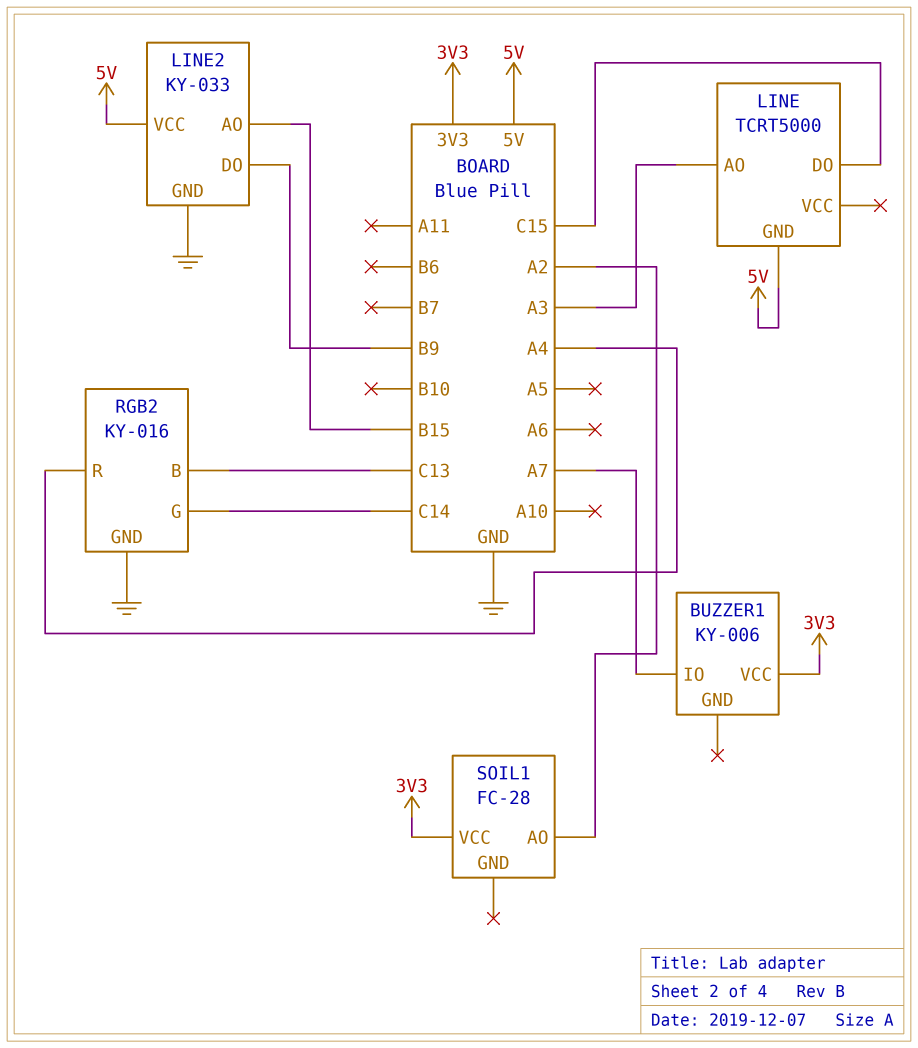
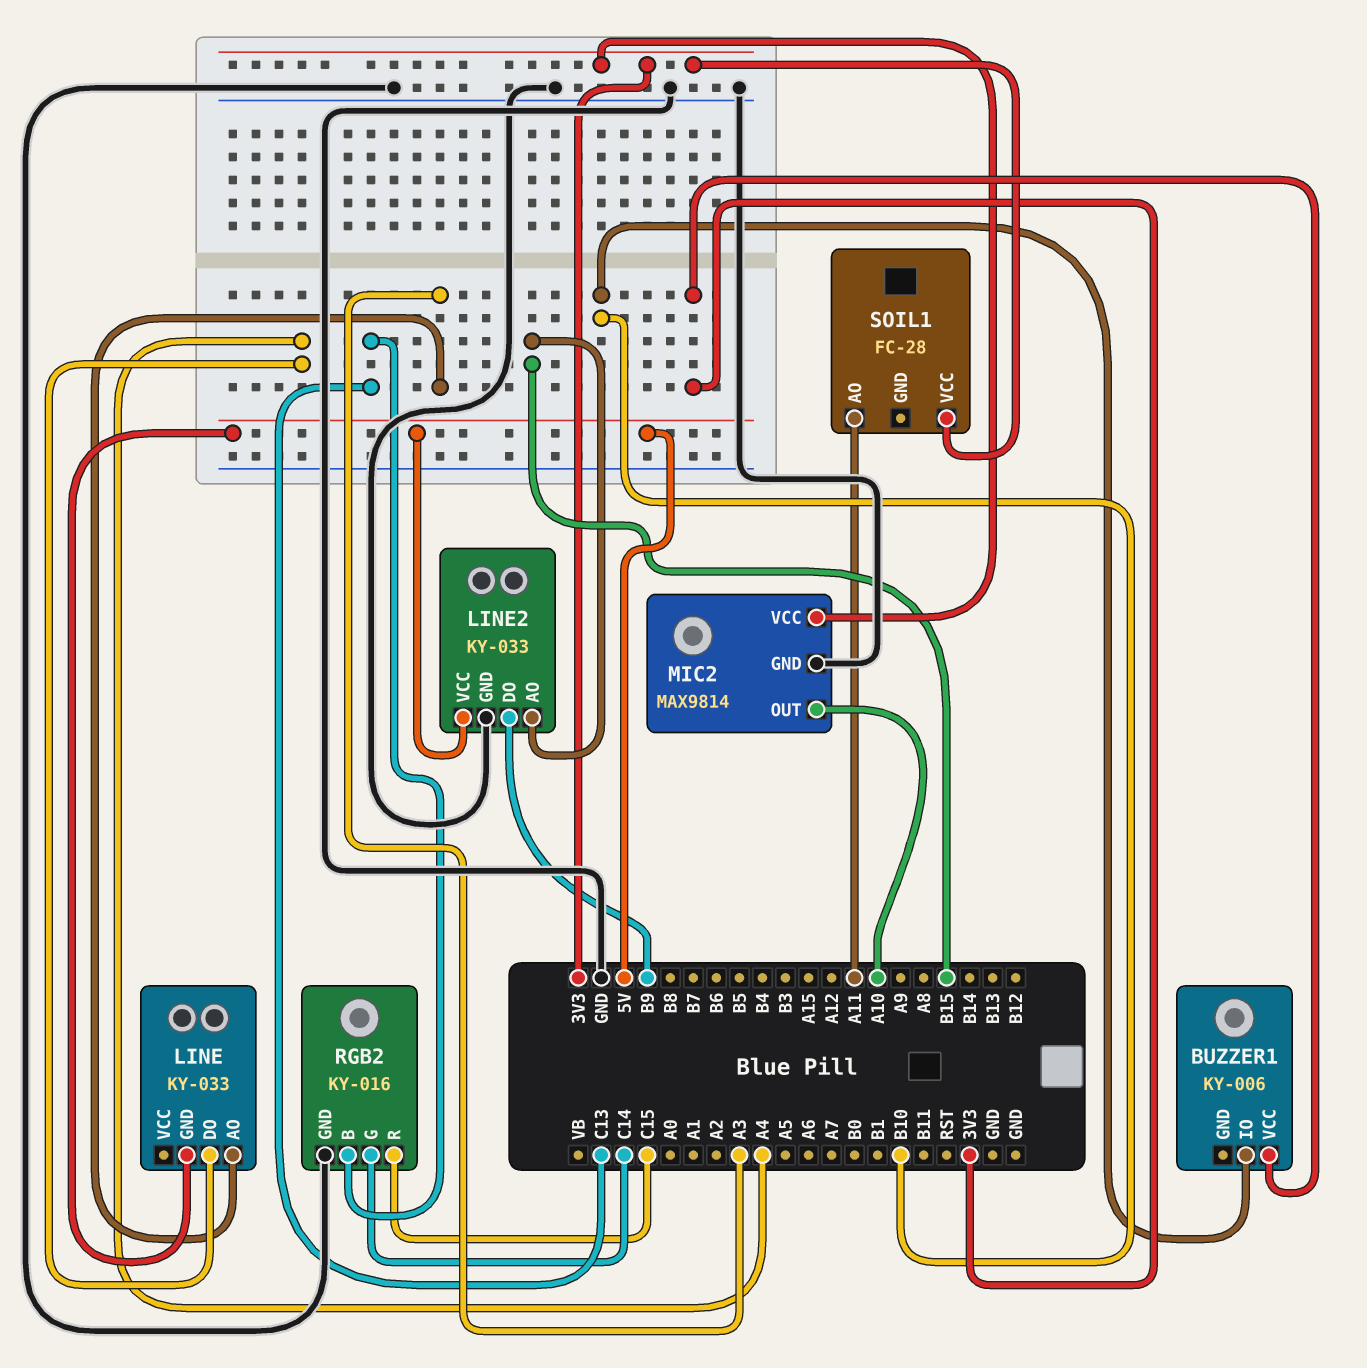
BUZZER1 pin IO: A7 -> B10
LINE: TCRT5000 -> KY-033
LINE pin DO: C15 -> A4
MIC2: none -> MAX9814
MIC2 pin GND: none -> GND
MIC2 pin OUT: none -> A10
MIC2 pin VCC: none -> 3V3
RGB2 pin R: A4 -> C15
SOIL1 pin AO: A2 -> A11

